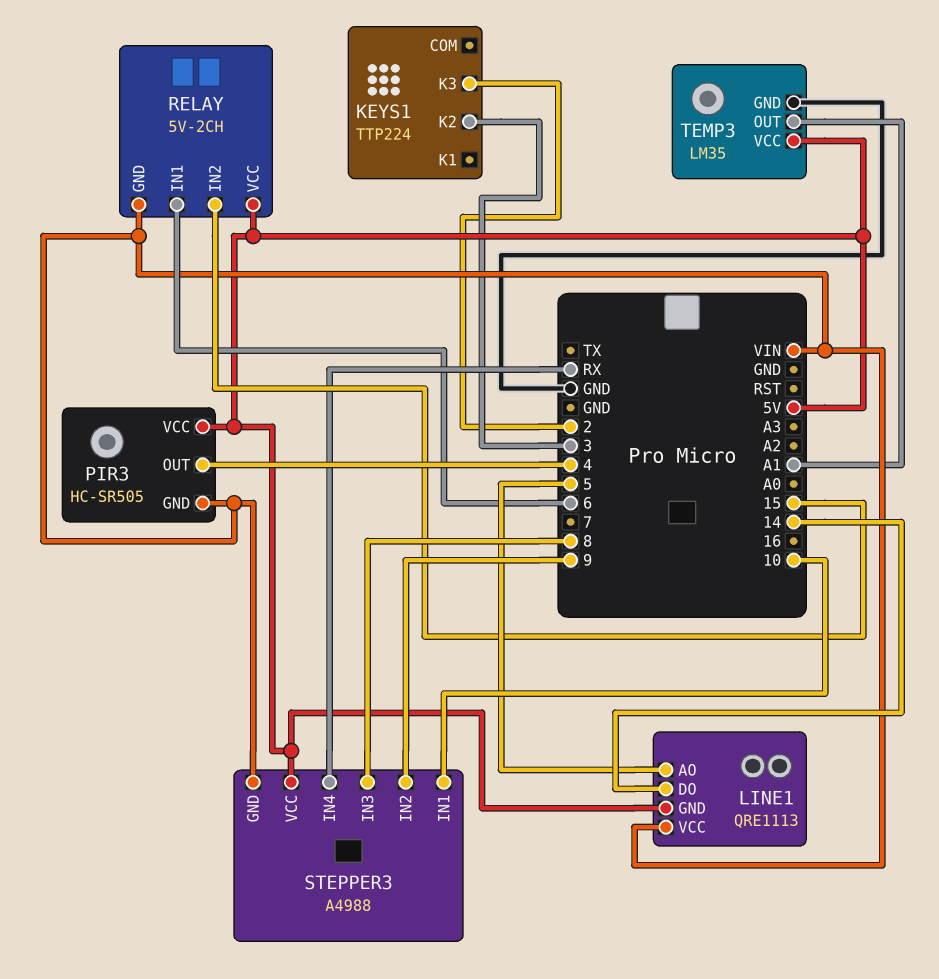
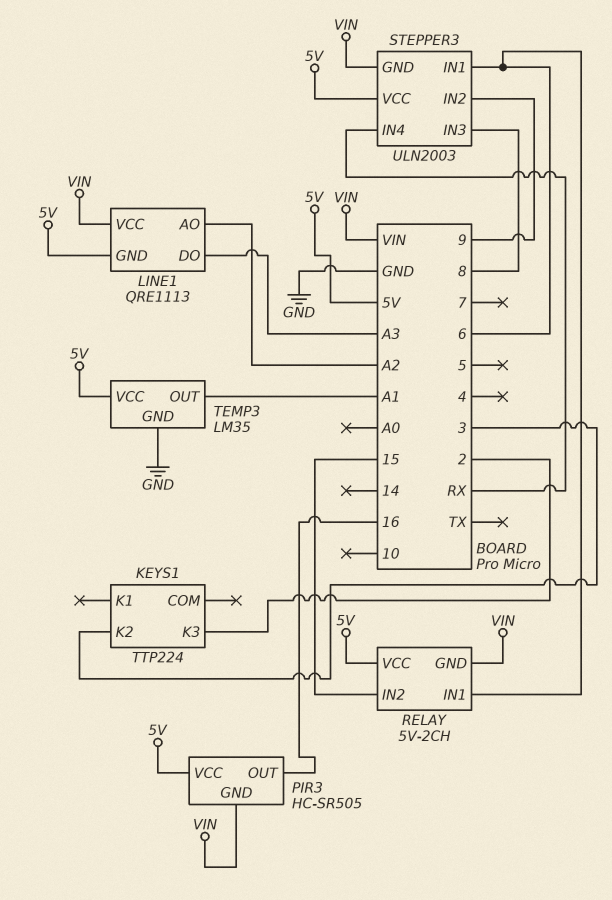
LINE1 pin AO: 5 -> A2
LINE1 pin DO: 14 -> A3
PIR3 pin OUT: 4 -> 16
STEPPER3: A4988 -> ULN2003
STEPPER3 pin IN1: 10 -> 6

